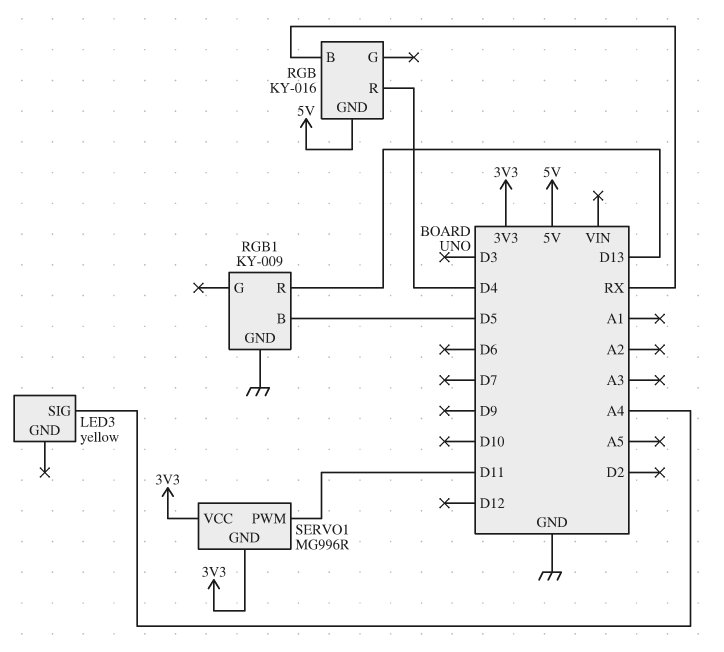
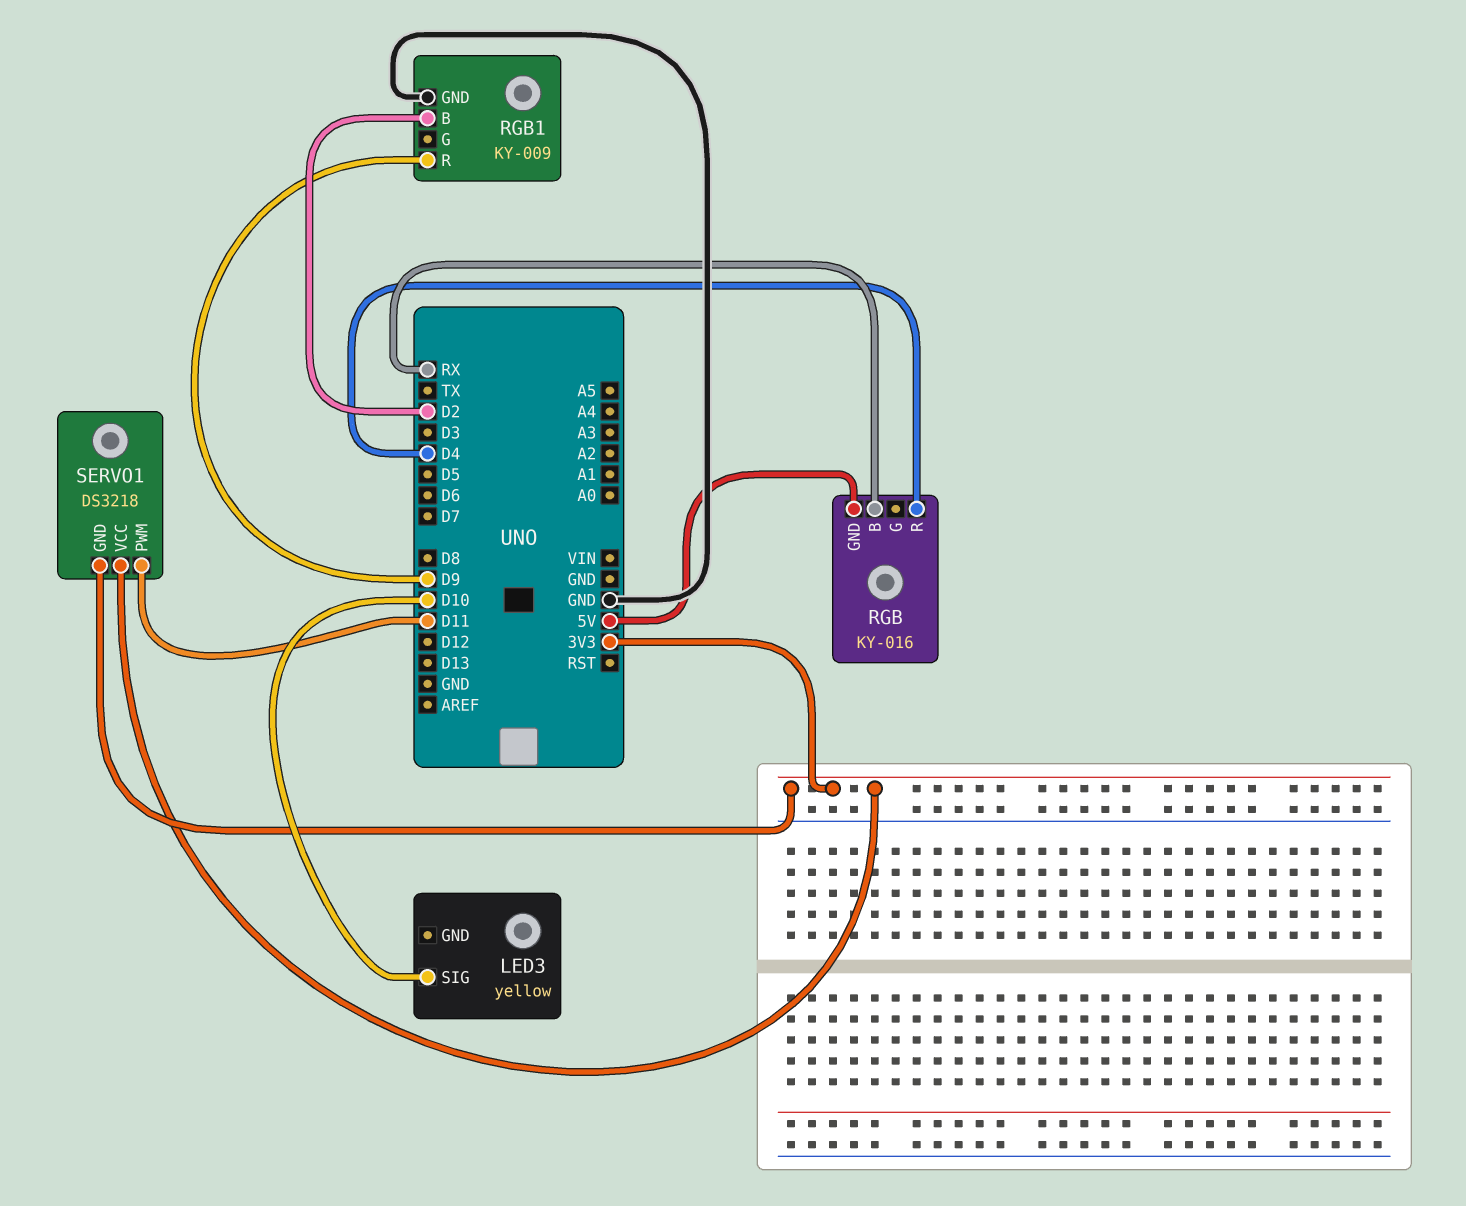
LED3 pin SIG: A4 -> D10
RGB1 pin B: D5 -> D2
RGB1 pin R: D13 -> D9
SERVO1: MG996R -> DS3218

